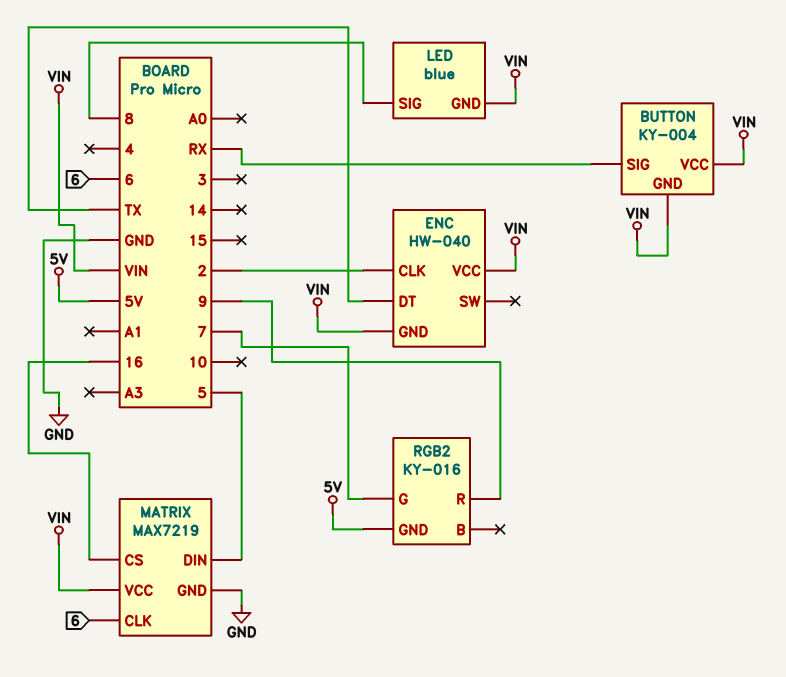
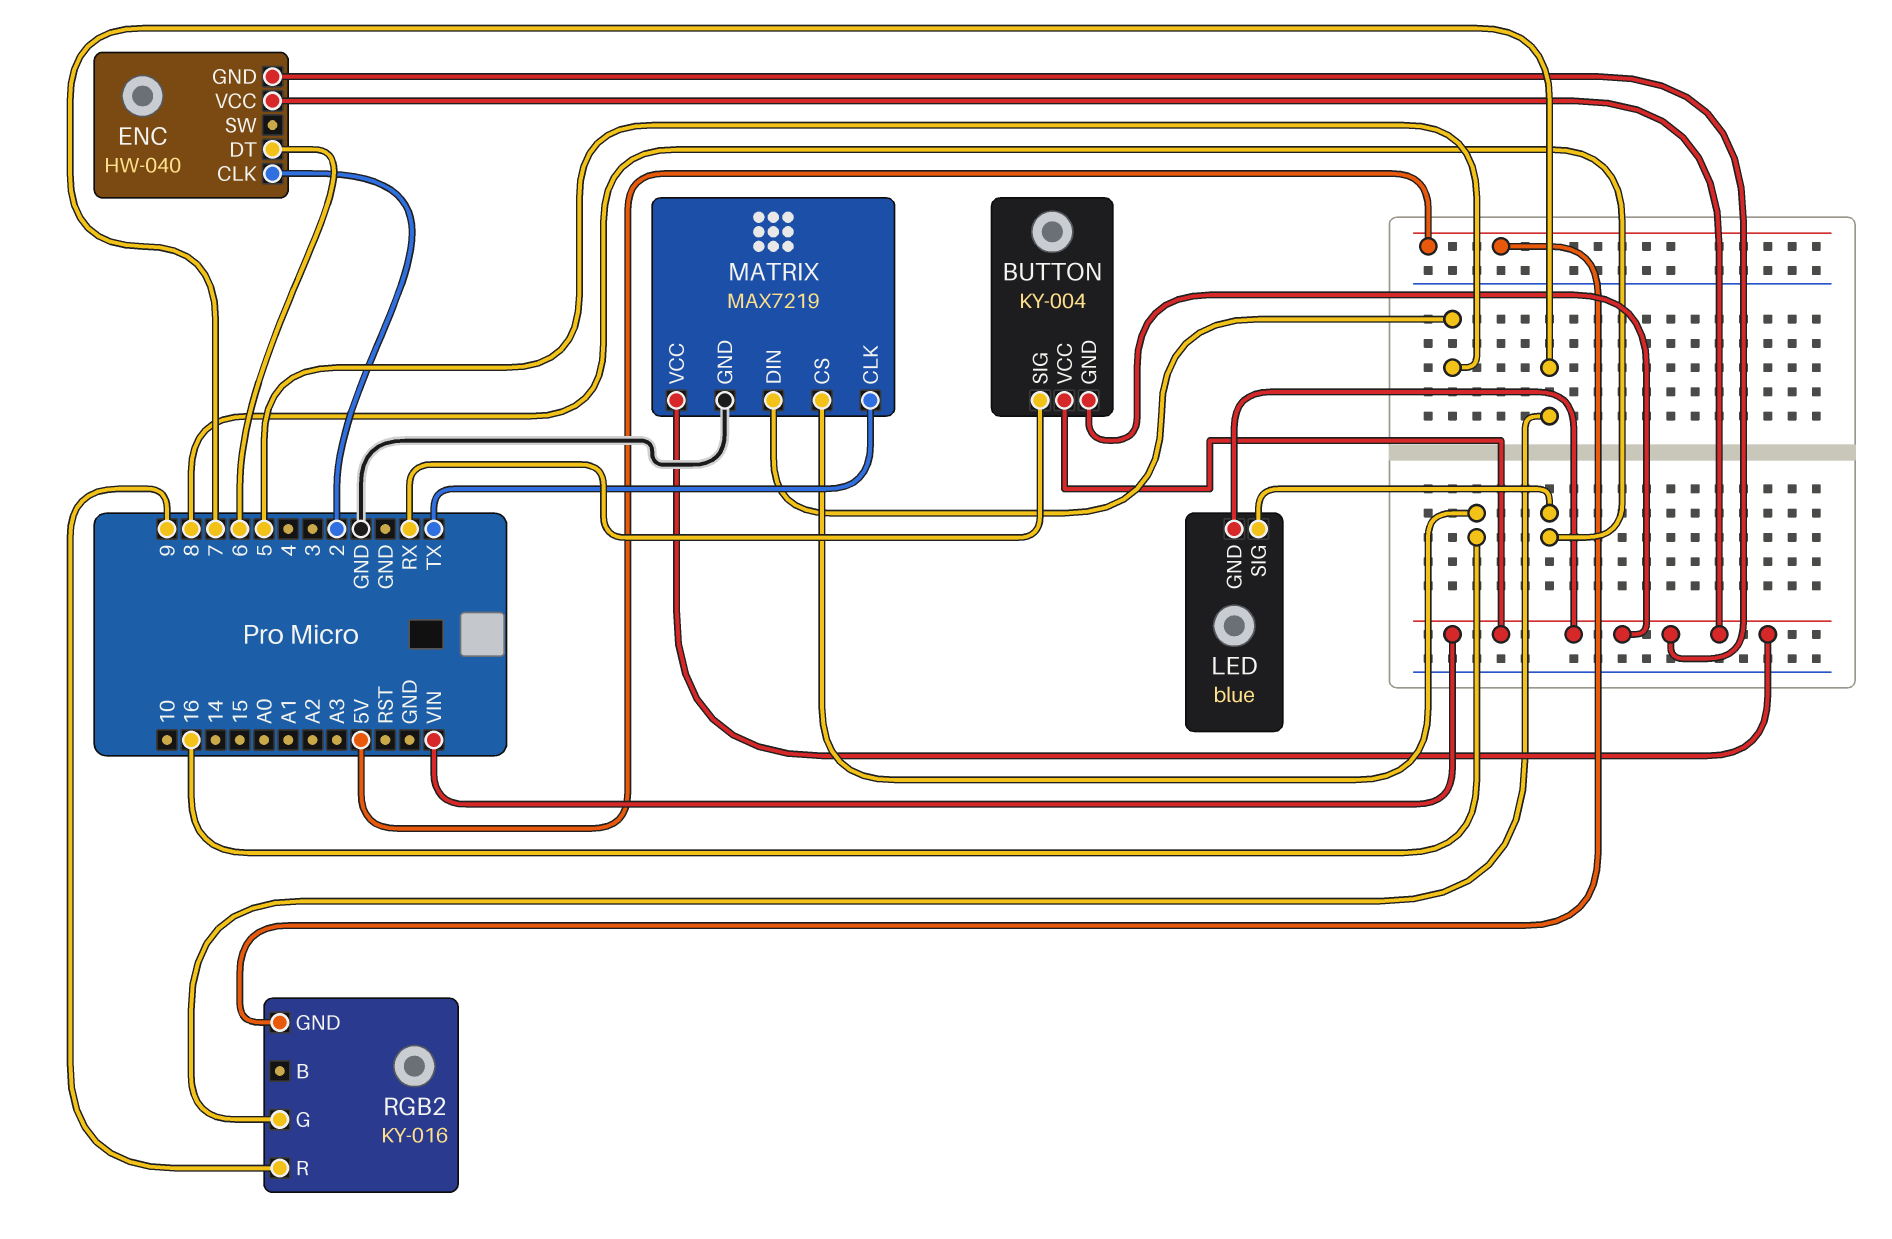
ENC pin DT: TX -> 6
MATRIX pin CLK: 6 -> TX

